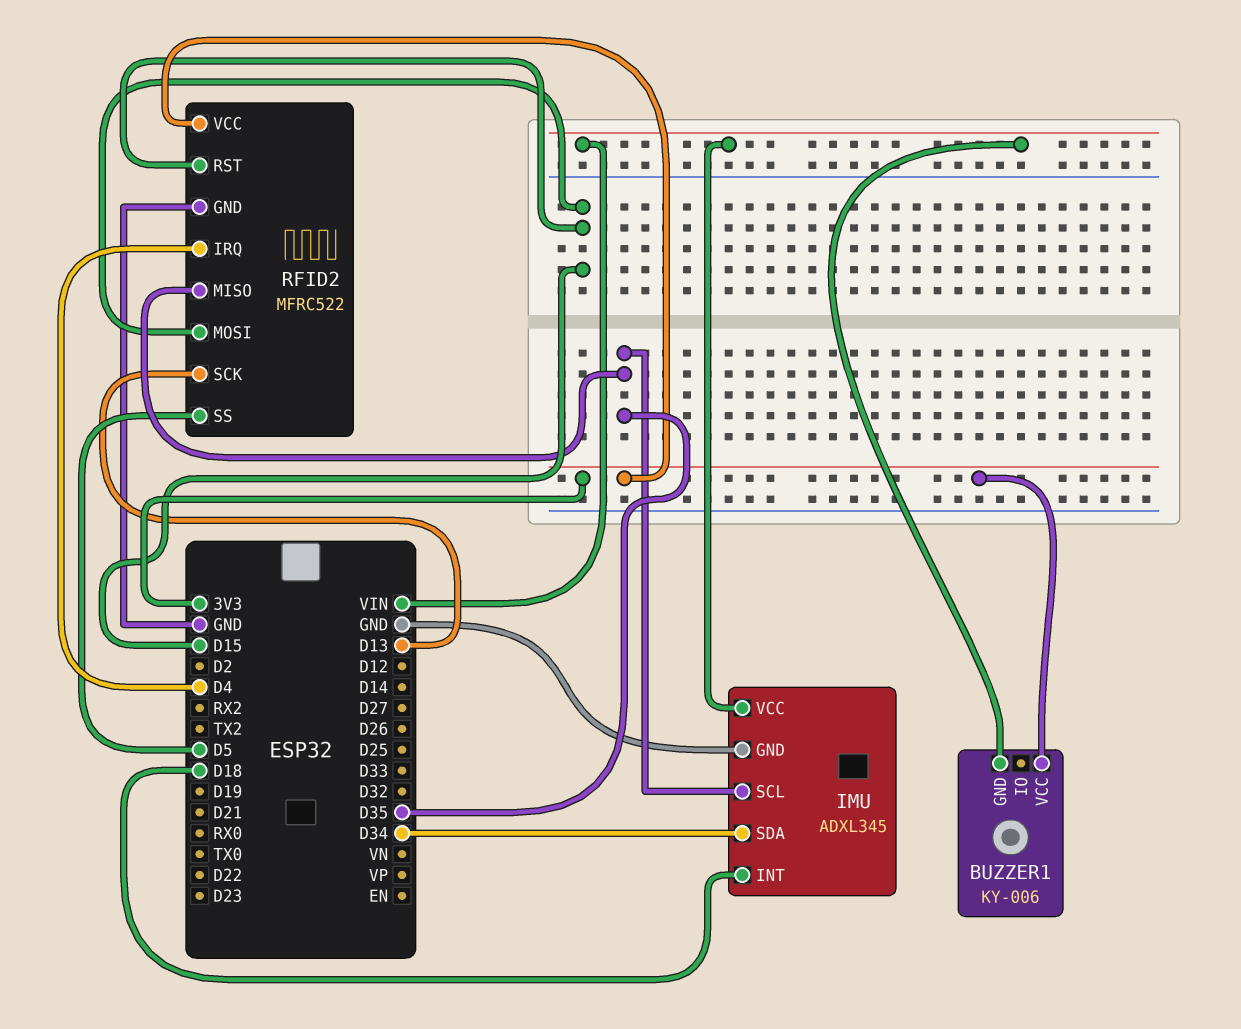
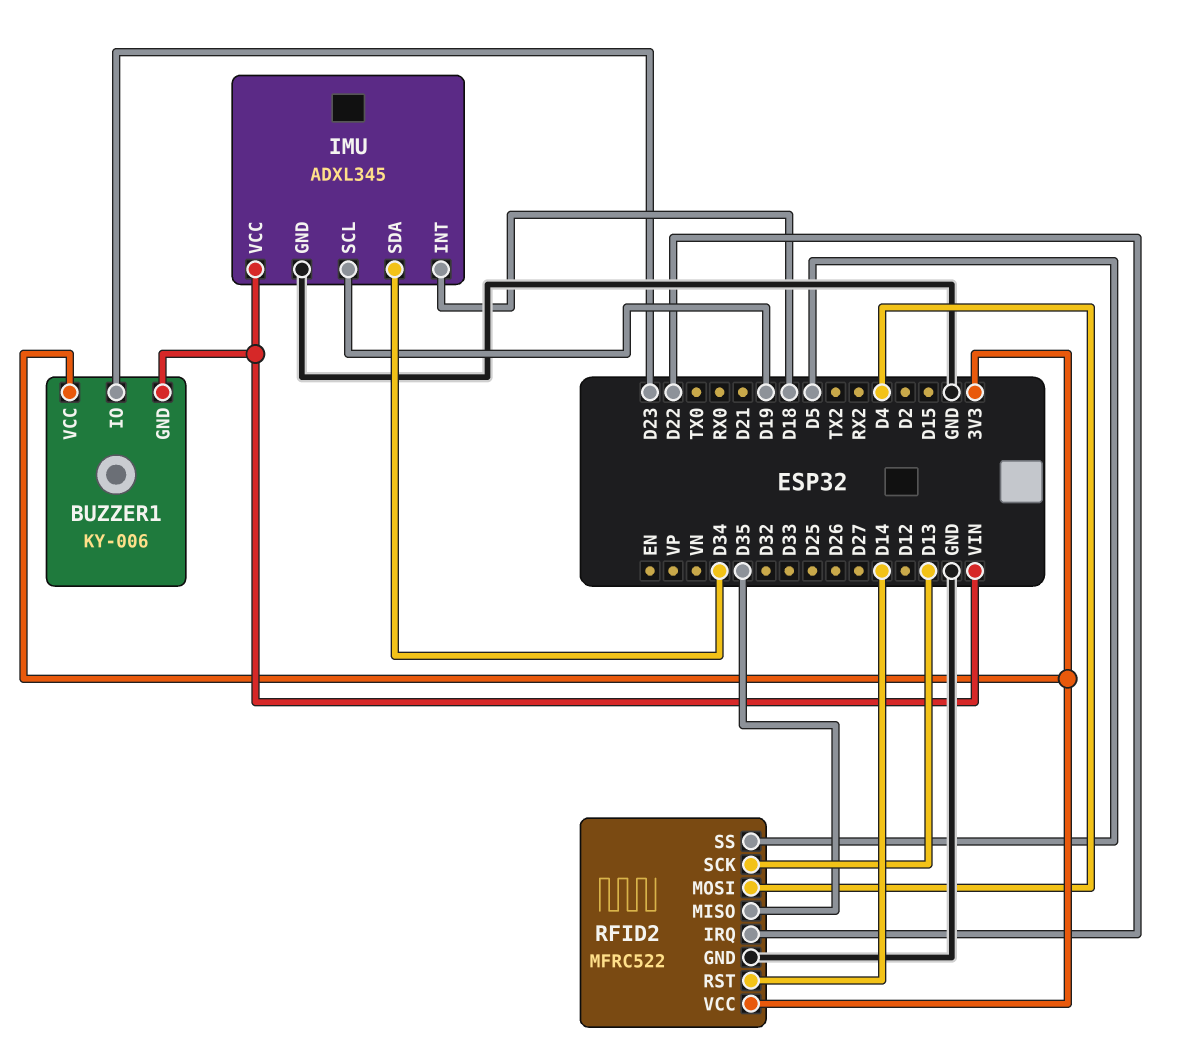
BUZZER1 pin IO: none -> D23
IMU pin SCL: D35 -> D19
RFID2 pin IRQ: D4 -> D22
RFID2 pin MOSI: D15 -> D4
RFID2 pin RST: D15 -> D14

